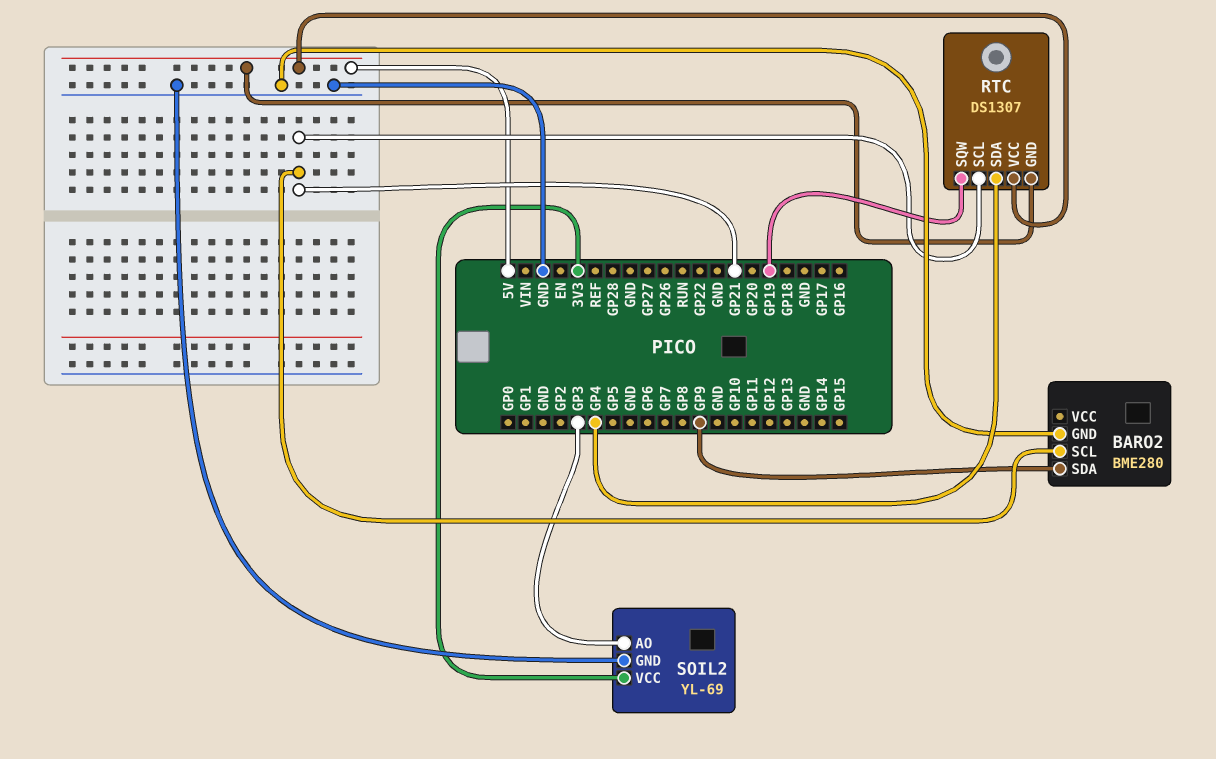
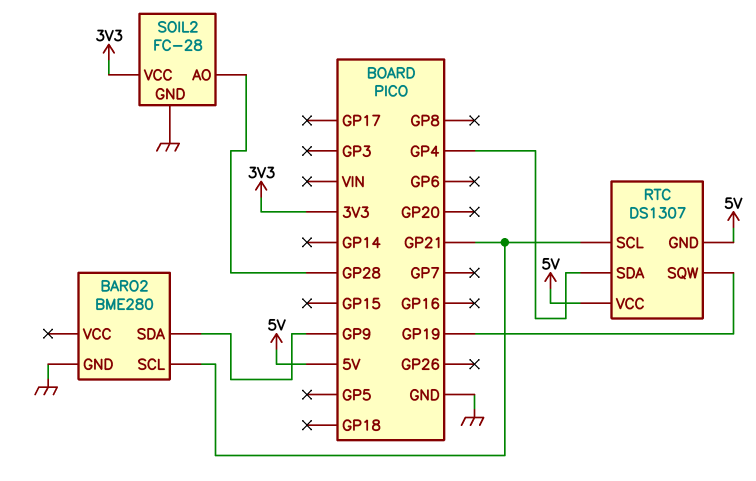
SOIL2: YL-69 -> FC-28
SOIL2 pin AO: GP3 -> GP28

